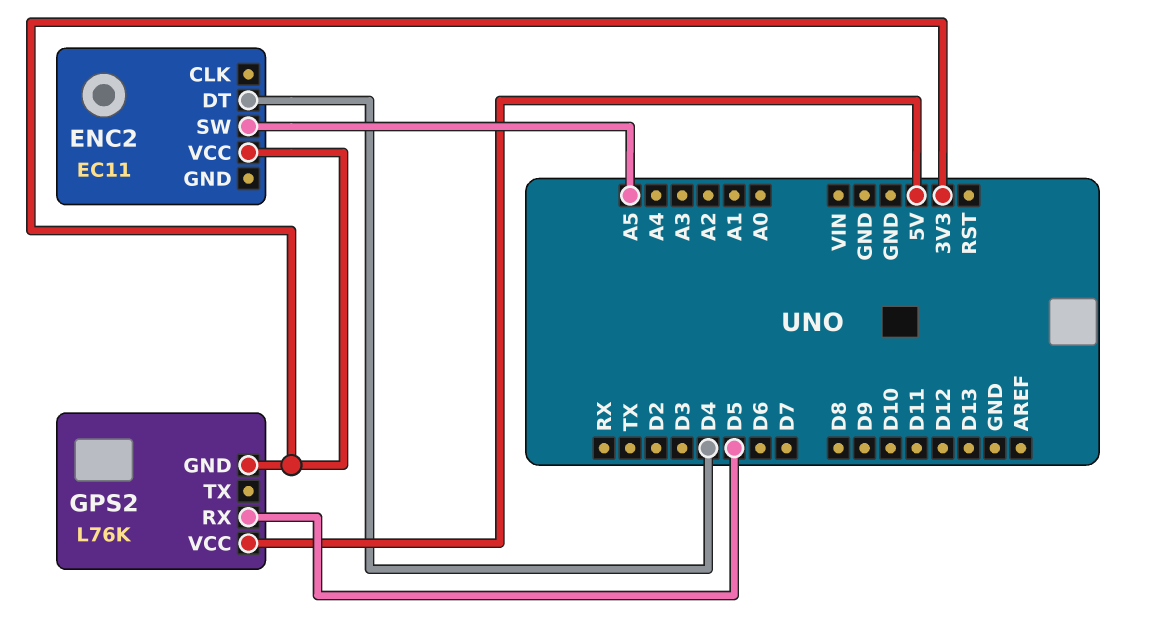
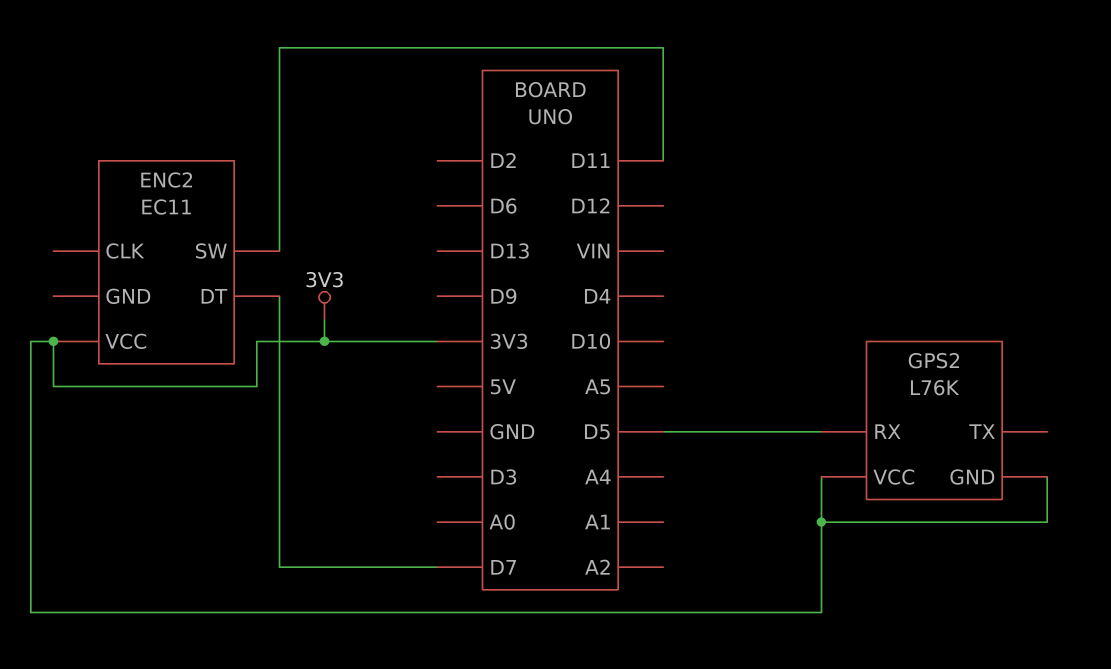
ENC2 pin DT: D4 -> D7
ENC2 pin SW: A5 -> D11
GPS2 pin VCC: 5V -> 3V3

